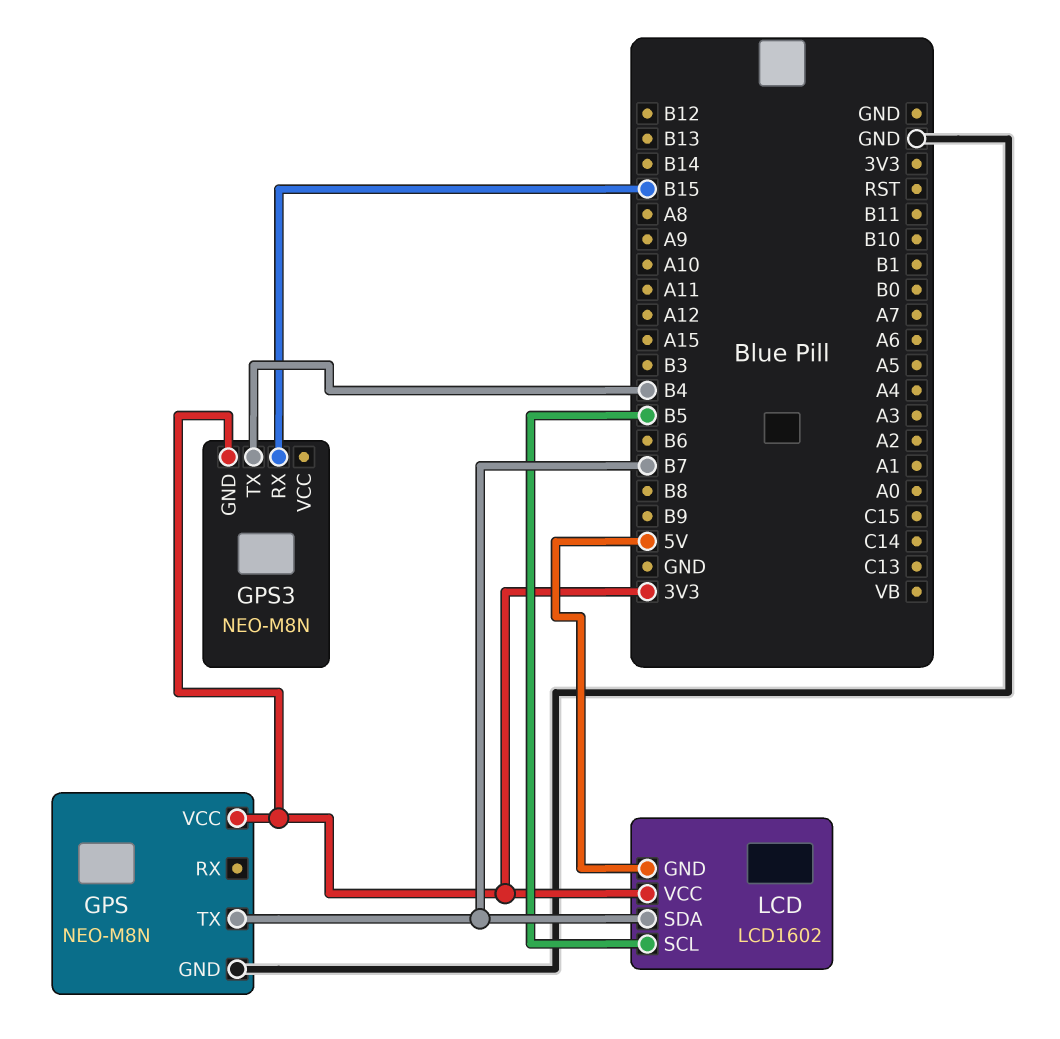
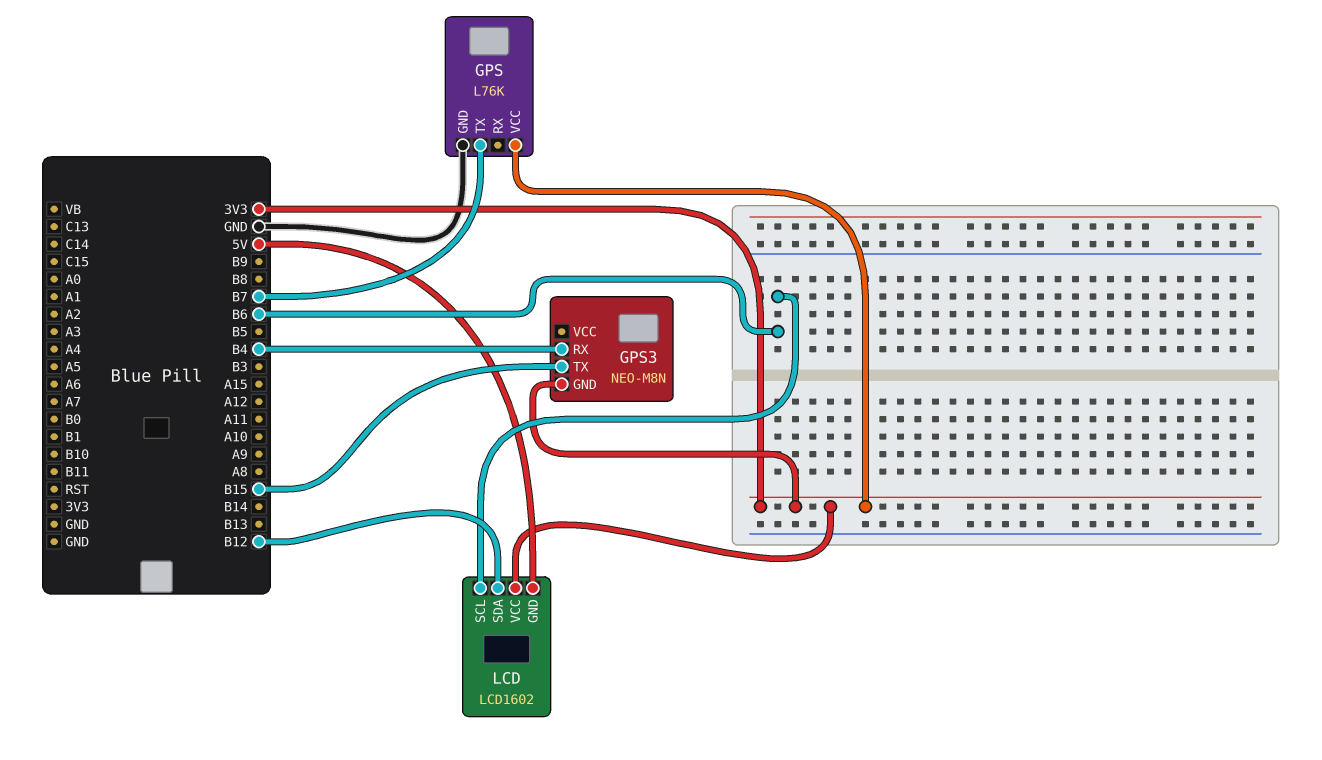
GPS: NEO-M8N -> L76K
GPS3 pin RX: B15 -> B4
GPS3 pin TX: B4 -> B15
LCD pin SCL: B5 -> B6
LCD pin SDA: B7 -> B12

